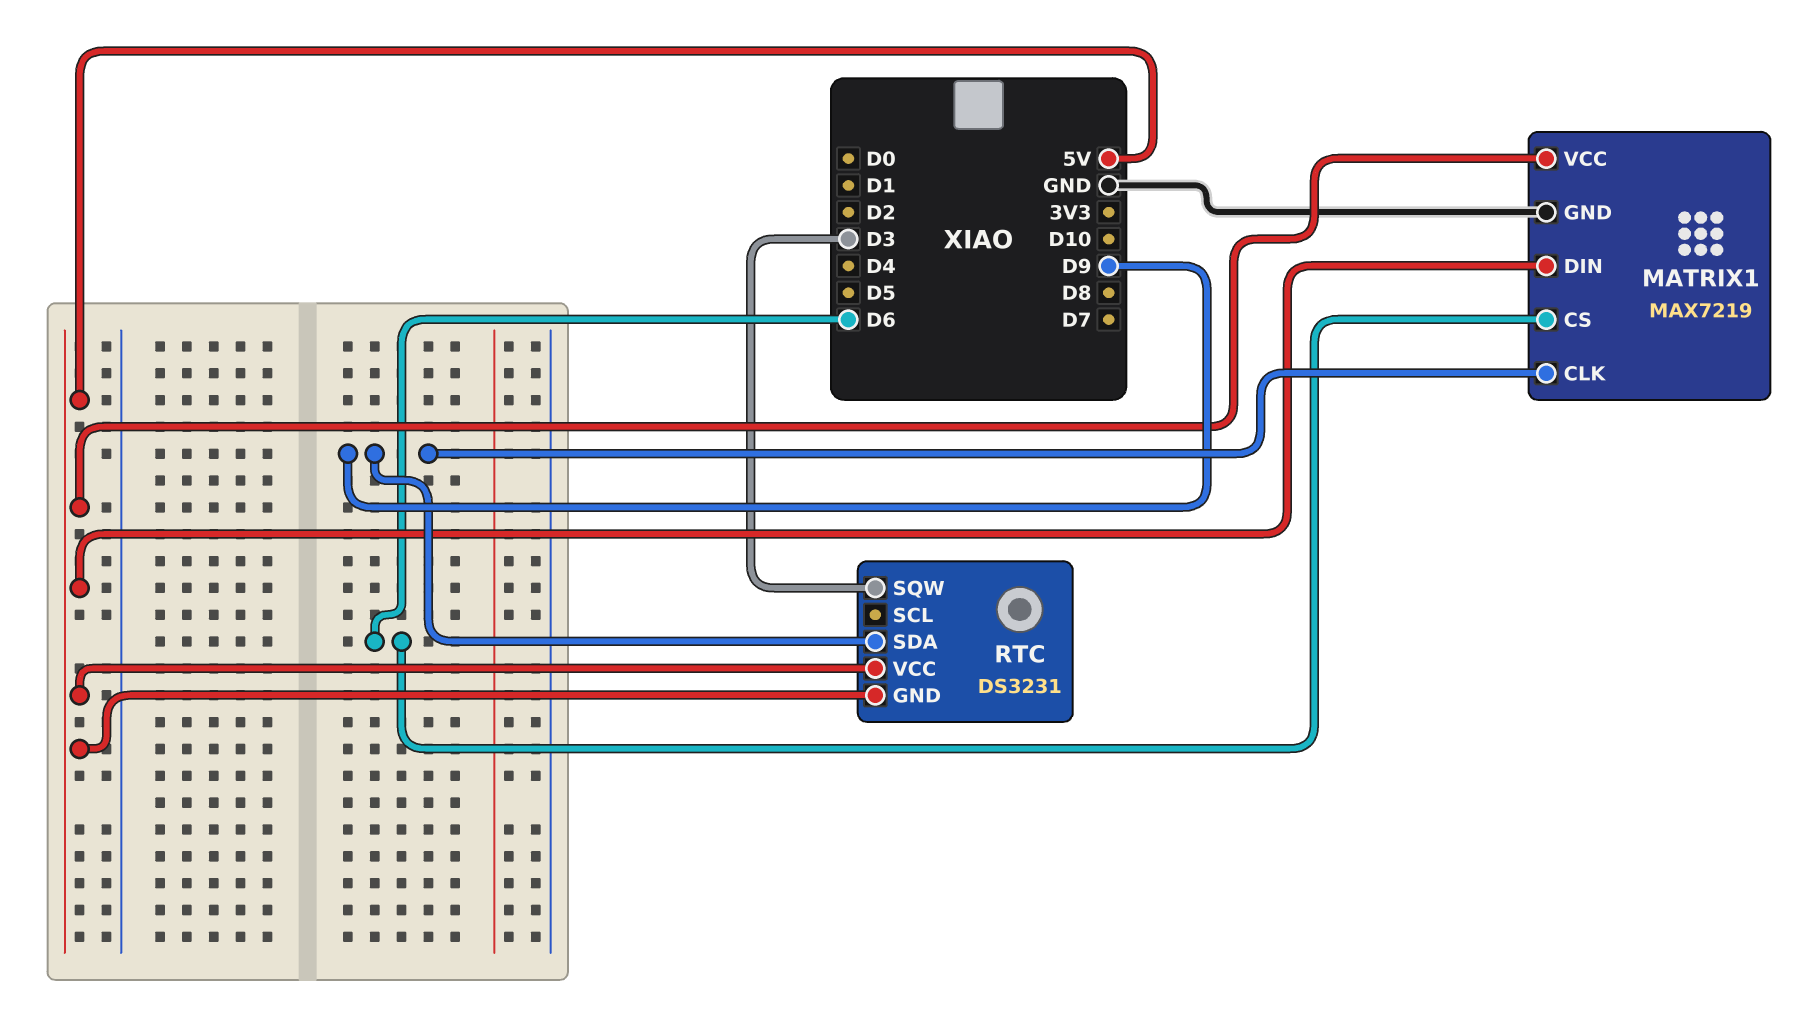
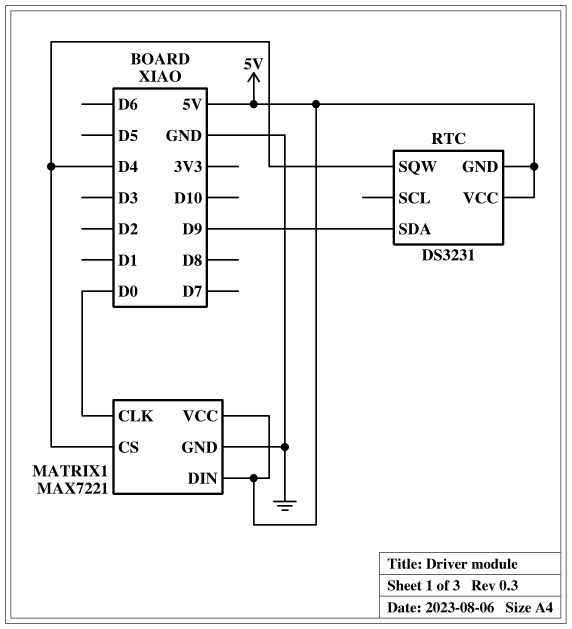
MATRIX1: MAX7219 -> MAX7221
MATRIX1 pin CLK: D9 -> D0
MATRIX1 pin CS: D6 -> D4
RTC pin SQW: D3 -> D4

